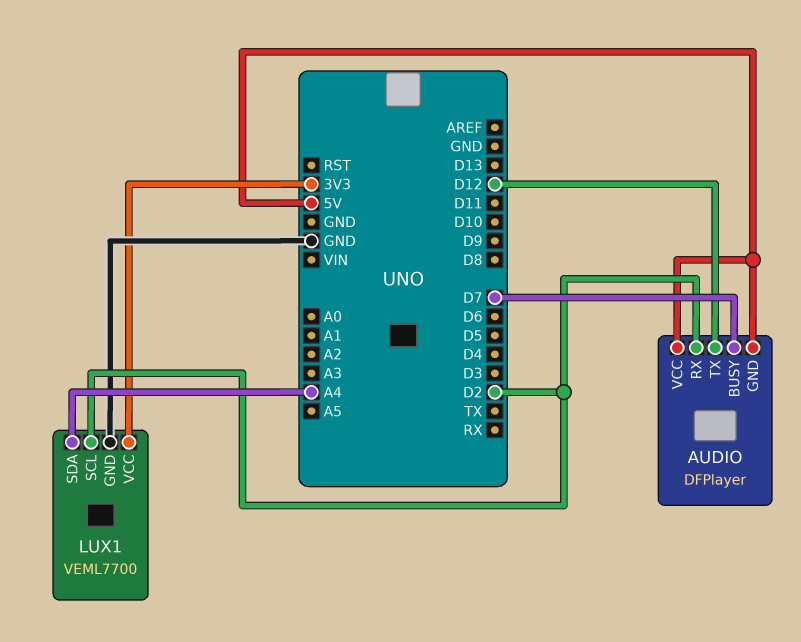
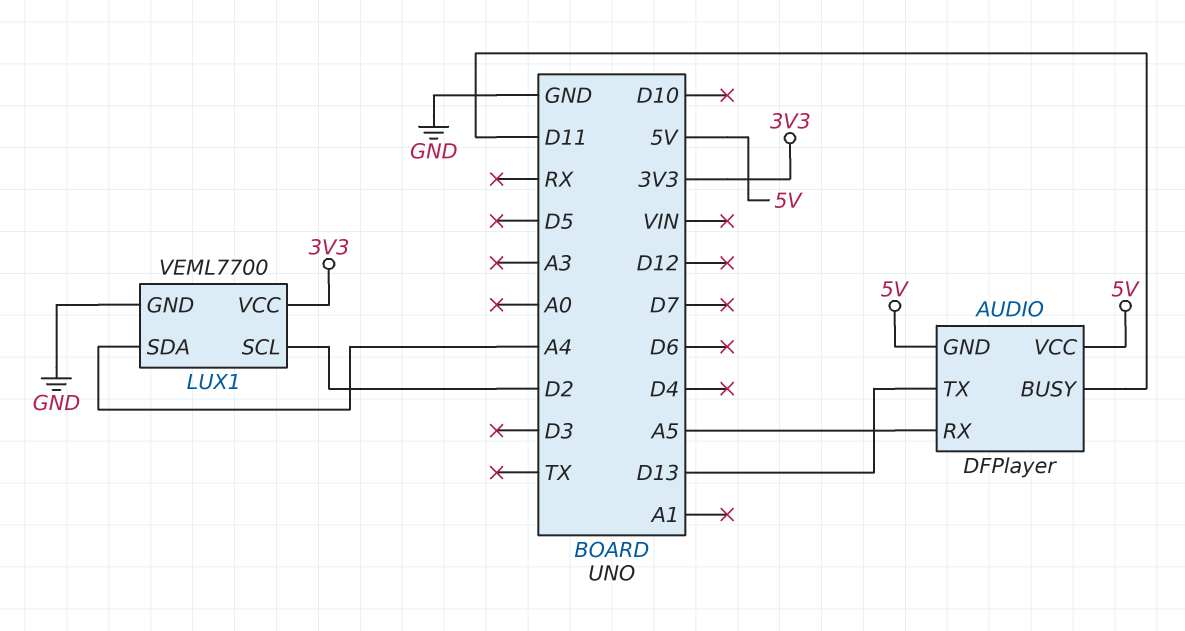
AUDIO pin BUSY: D7 -> D11
AUDIO pin RX: D2 -> A5
AUDIO pin TX: D12 -> D13

